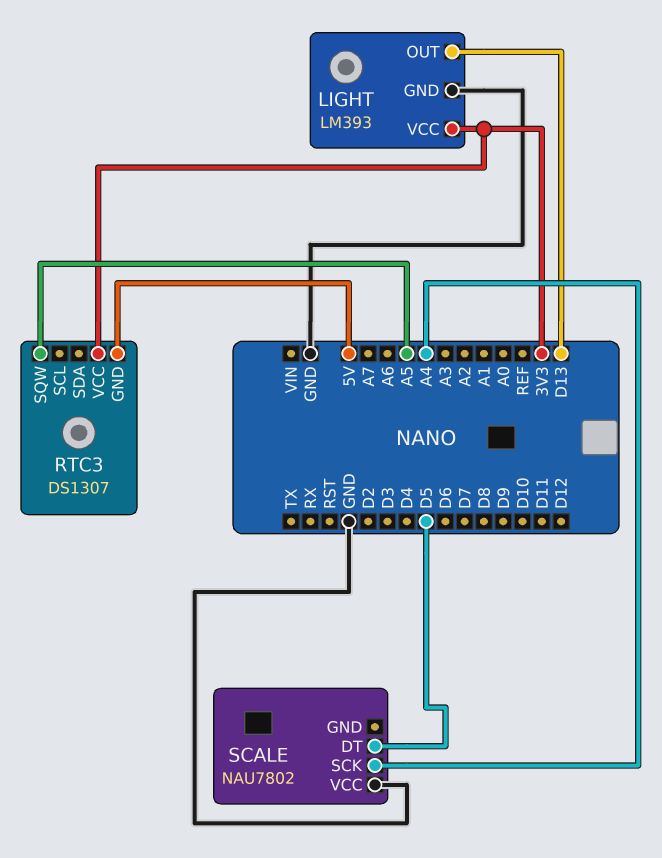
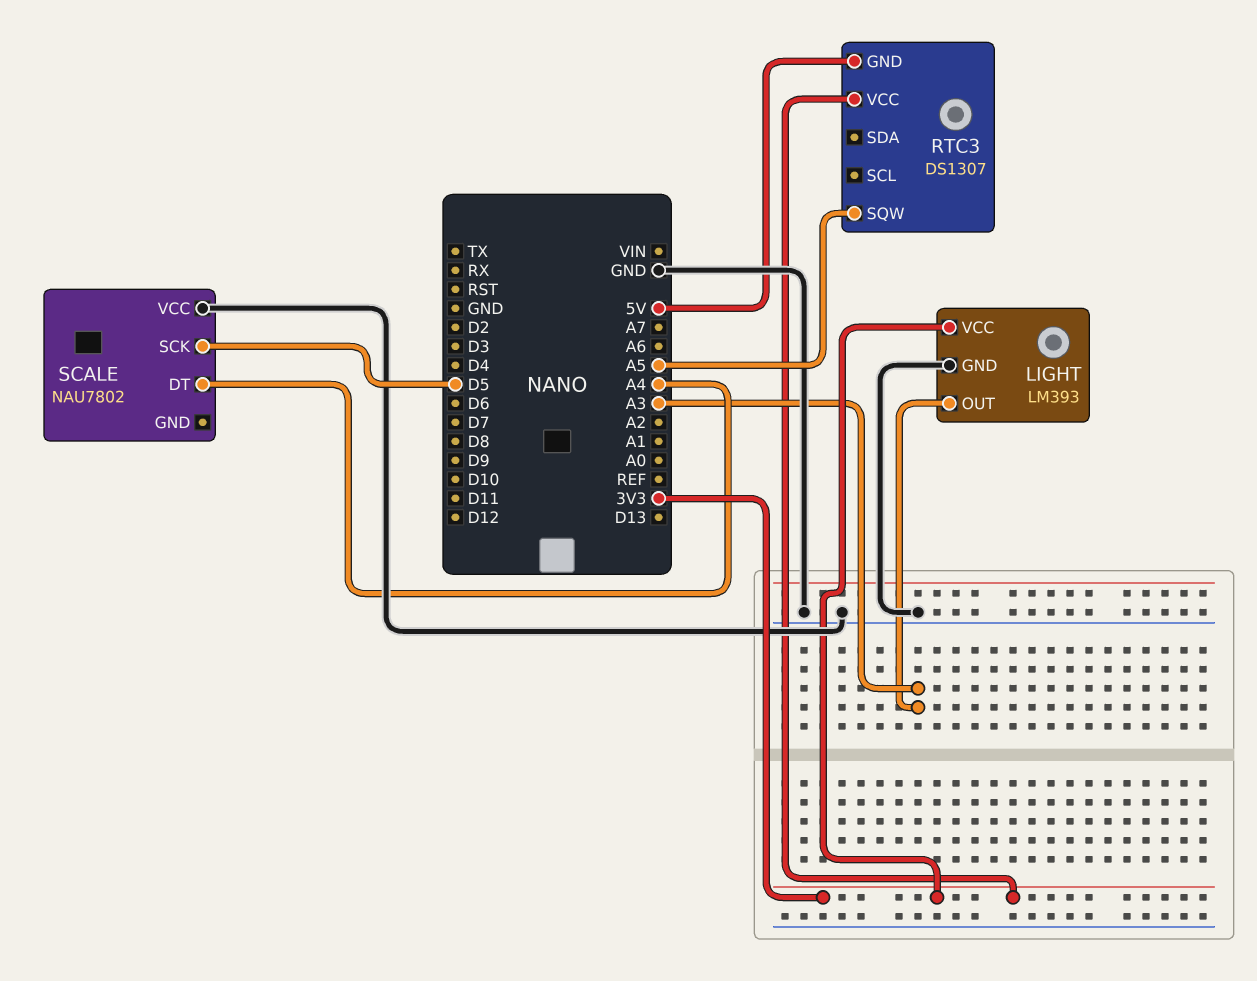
LIGHT pin OUT: D13 -> A3
SCALE pin DT: D5 -> A4
SCALE pin SCK: A4 -> D5

